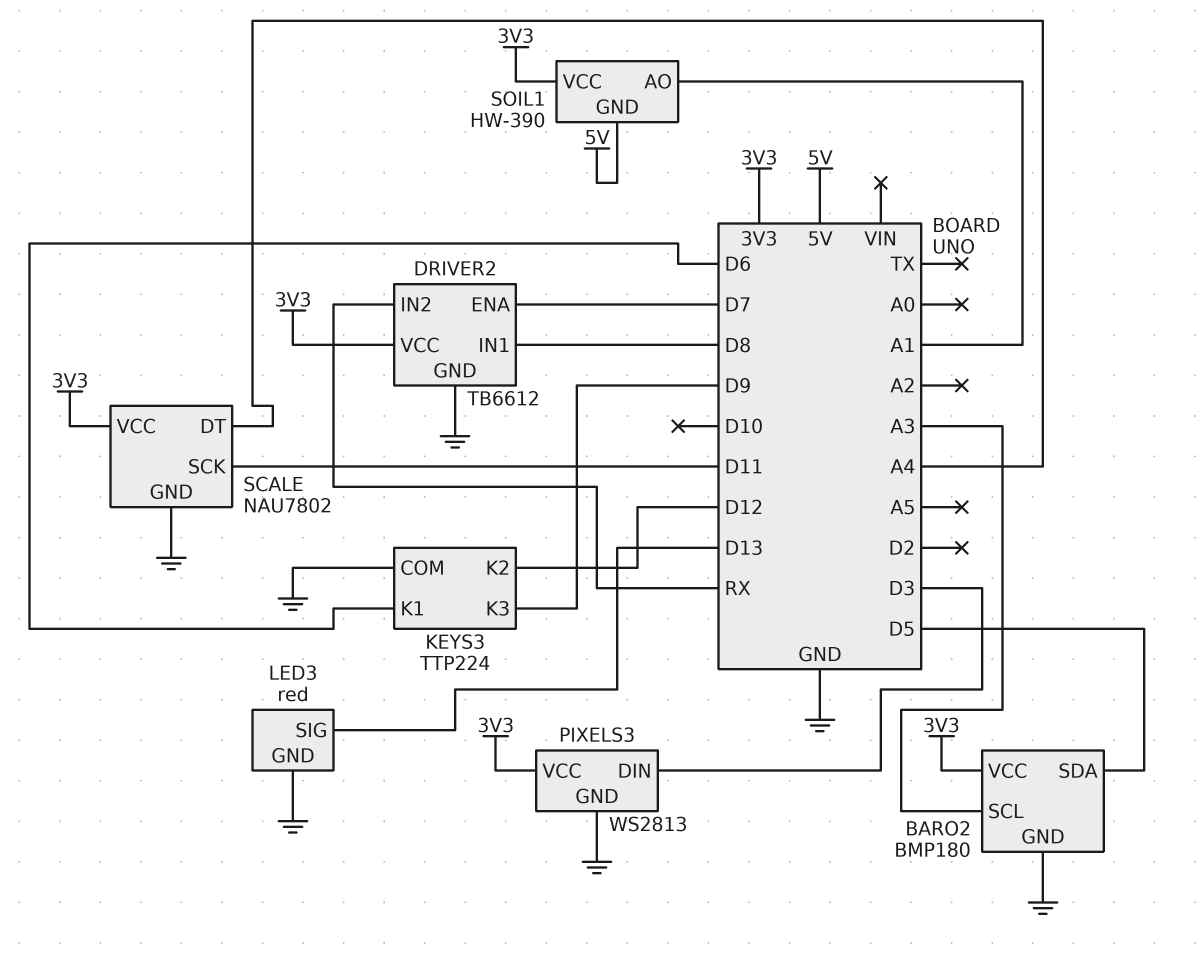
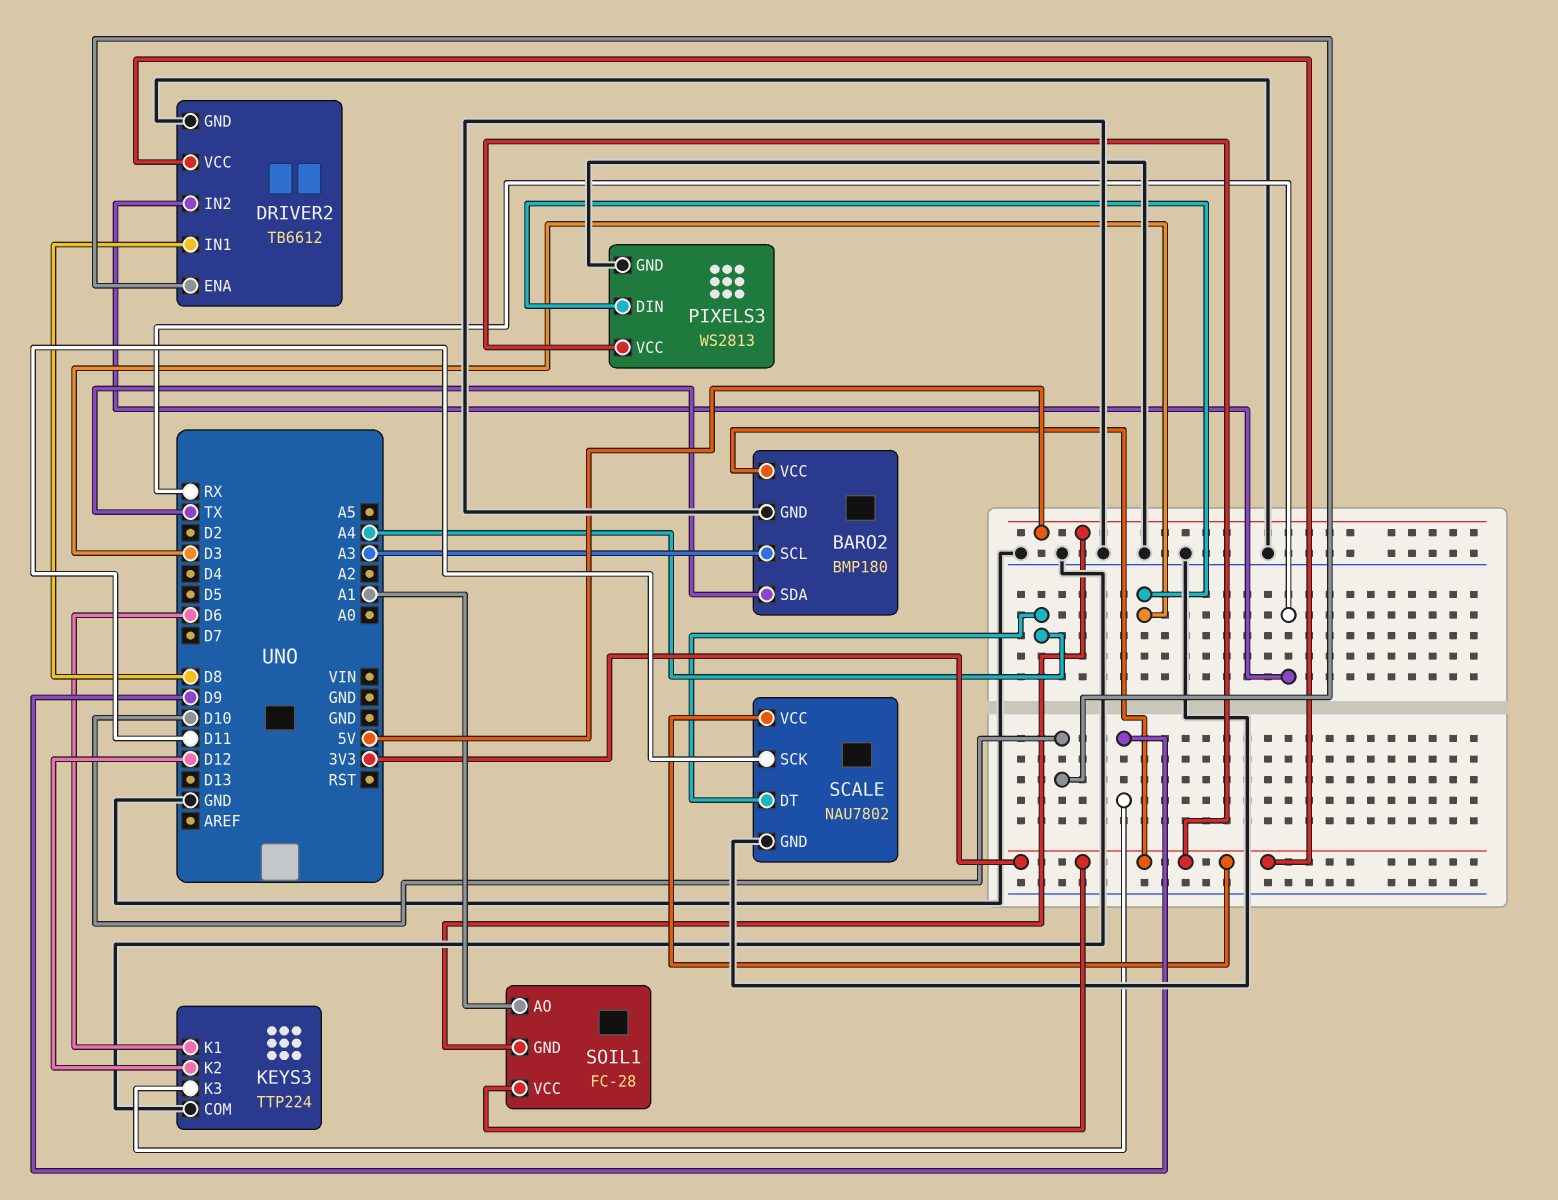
BARO2 pin SDA: D5 -> TX
DRIVER2 pin ENA: D7 -> D10
LED3: red -> none
LED3 pin GND: GND -> none
LED3 pin SIG: D13 -> none
SOIL1: HW-390 -> FC-28

